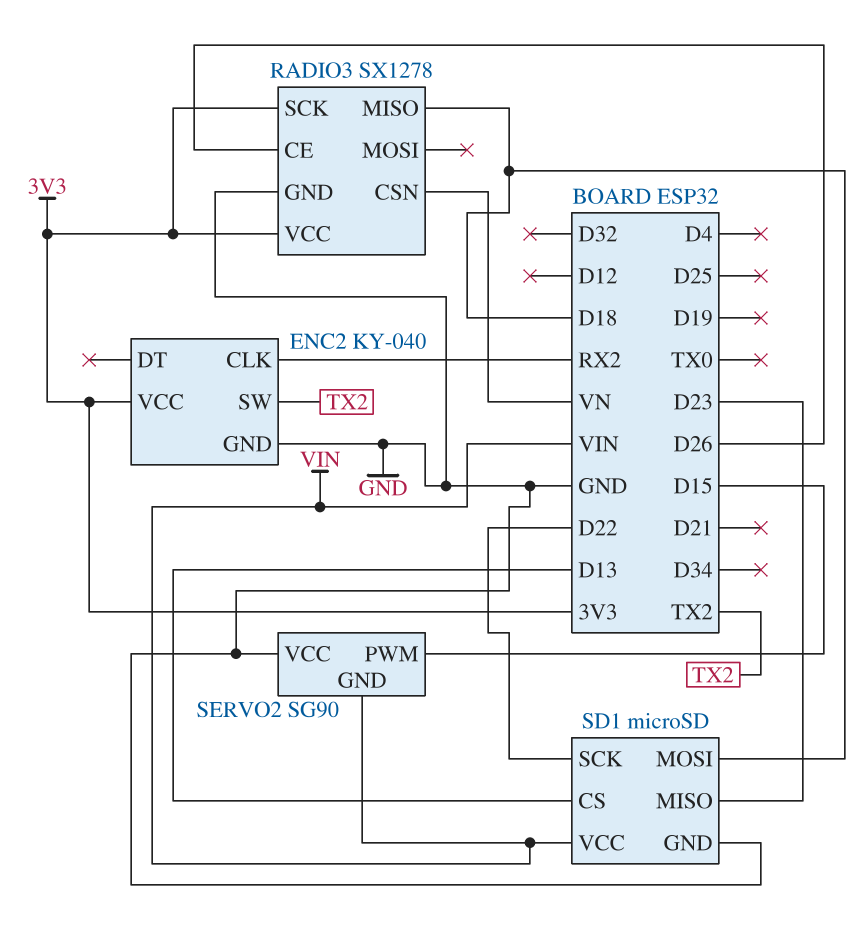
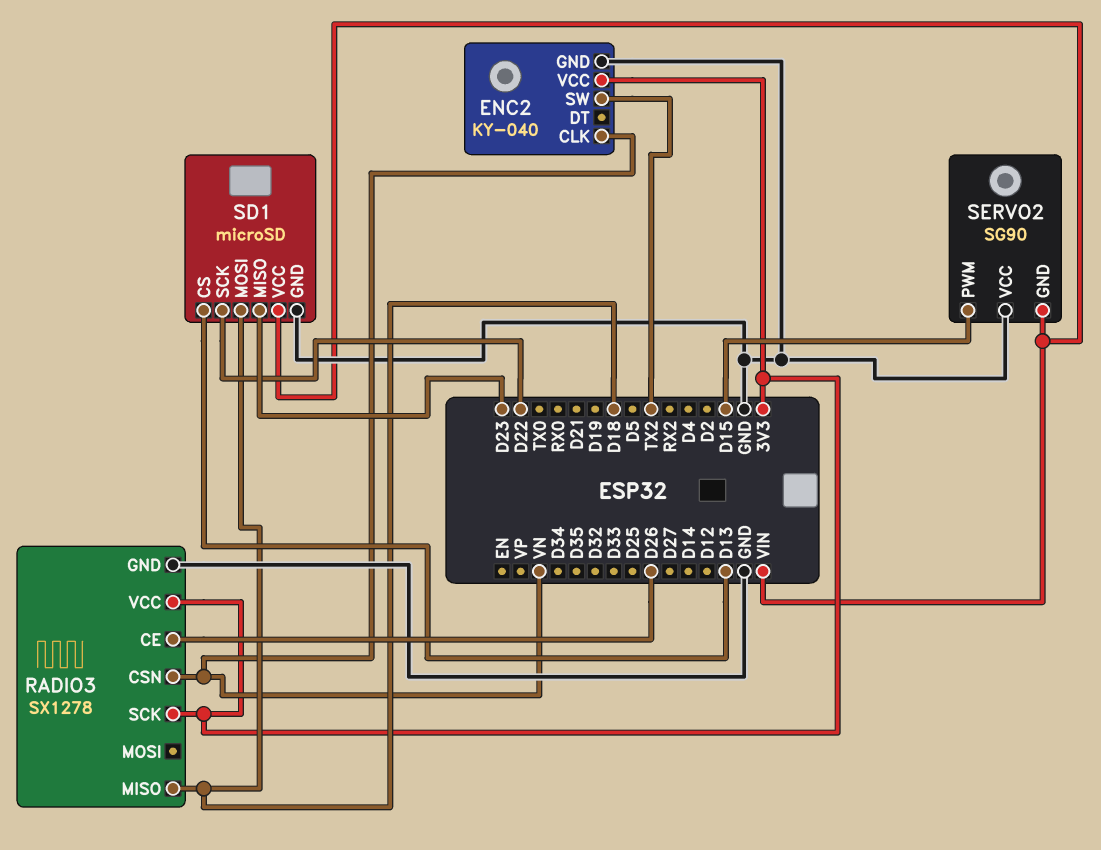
ENC2 pin CLK: RX2 -> VN

